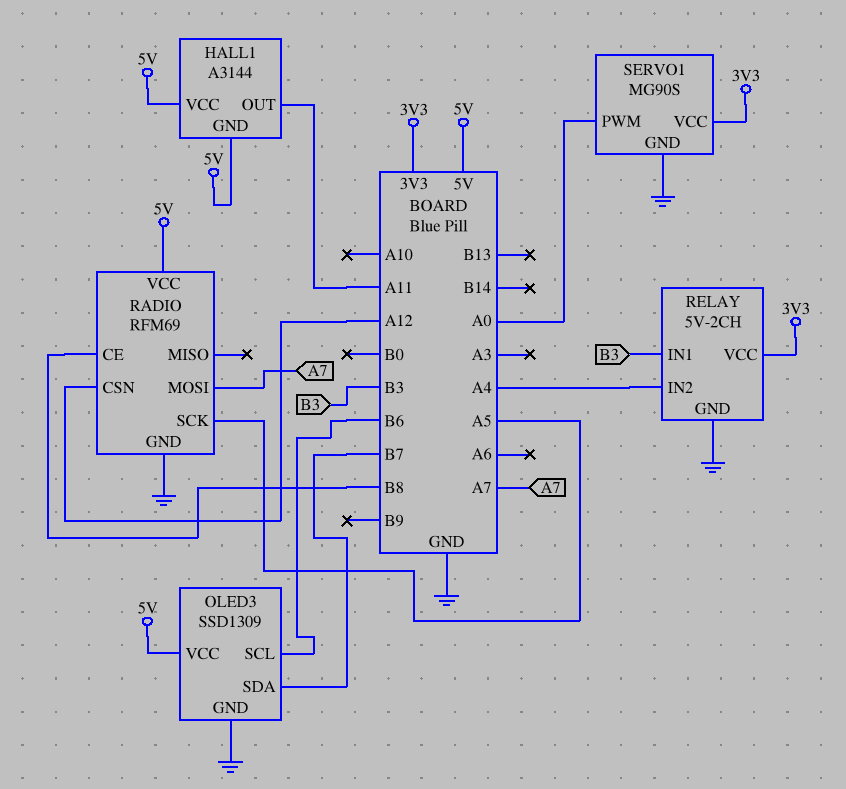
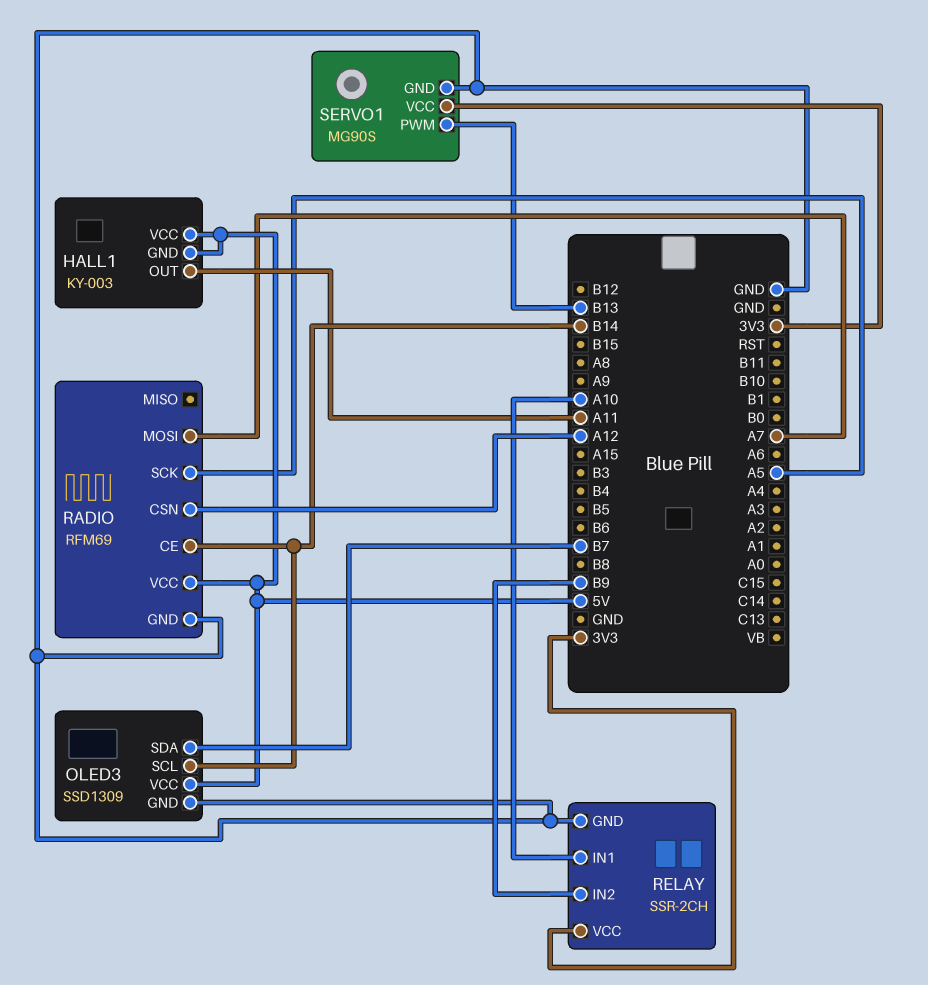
HALL1: A3144 -> KY-003
OLED3 pin SCL: B6 -> B14
RADIO pin CE: B8 -> B14
RELAY: 5V-2CH -> SSR-2CH
RELAY pin IN1: B3 -> A10
RELAY pin IN2: A4 -> B9
SERVO1 pin PWM: A0 -> B13

